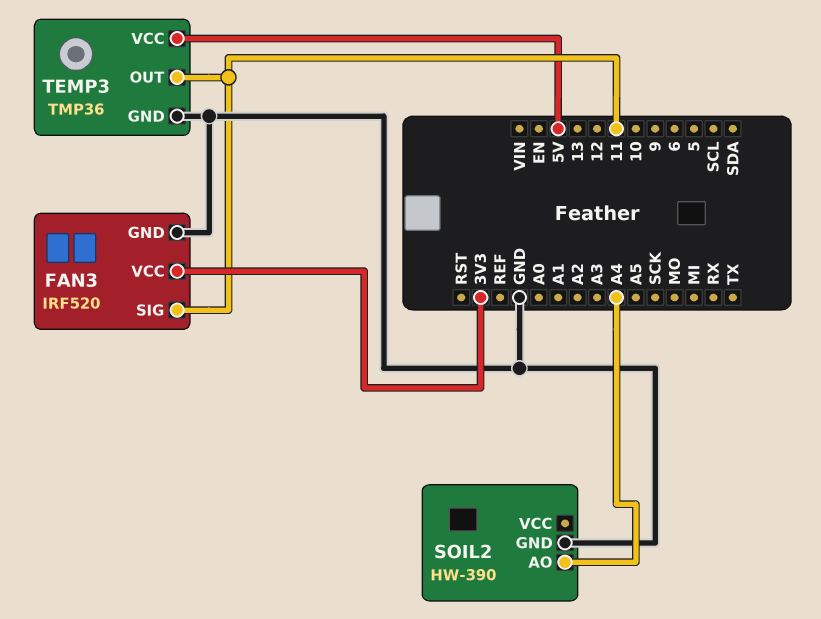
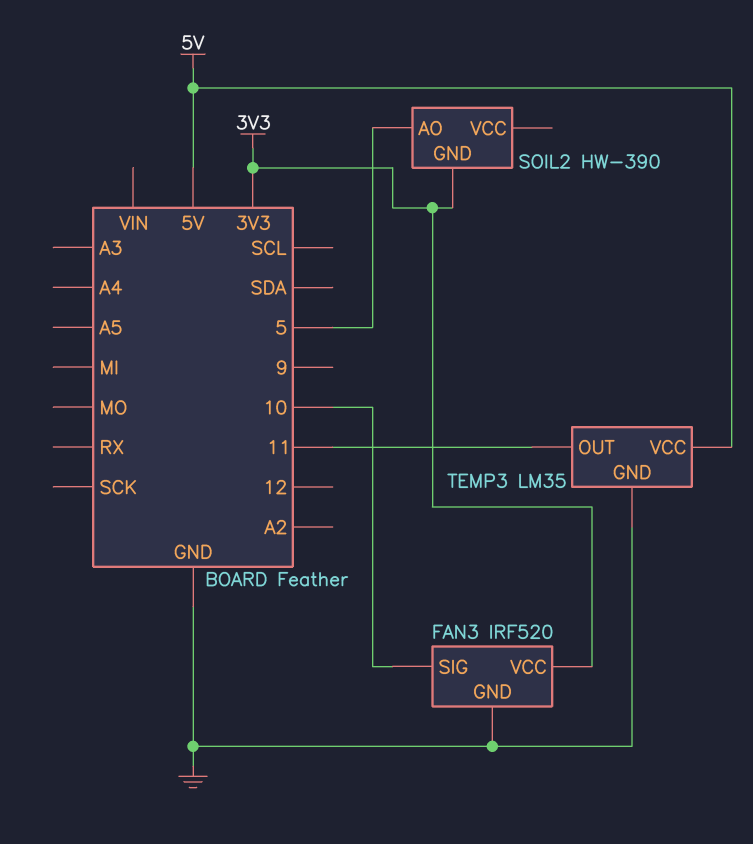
FAN3 pin SIG: 11 -> 10
SOIL2 pin AO: A4 -> 5
SOIL2 pin GND: GND -> 3V3
TEMP3: TMP36 -> LM35

